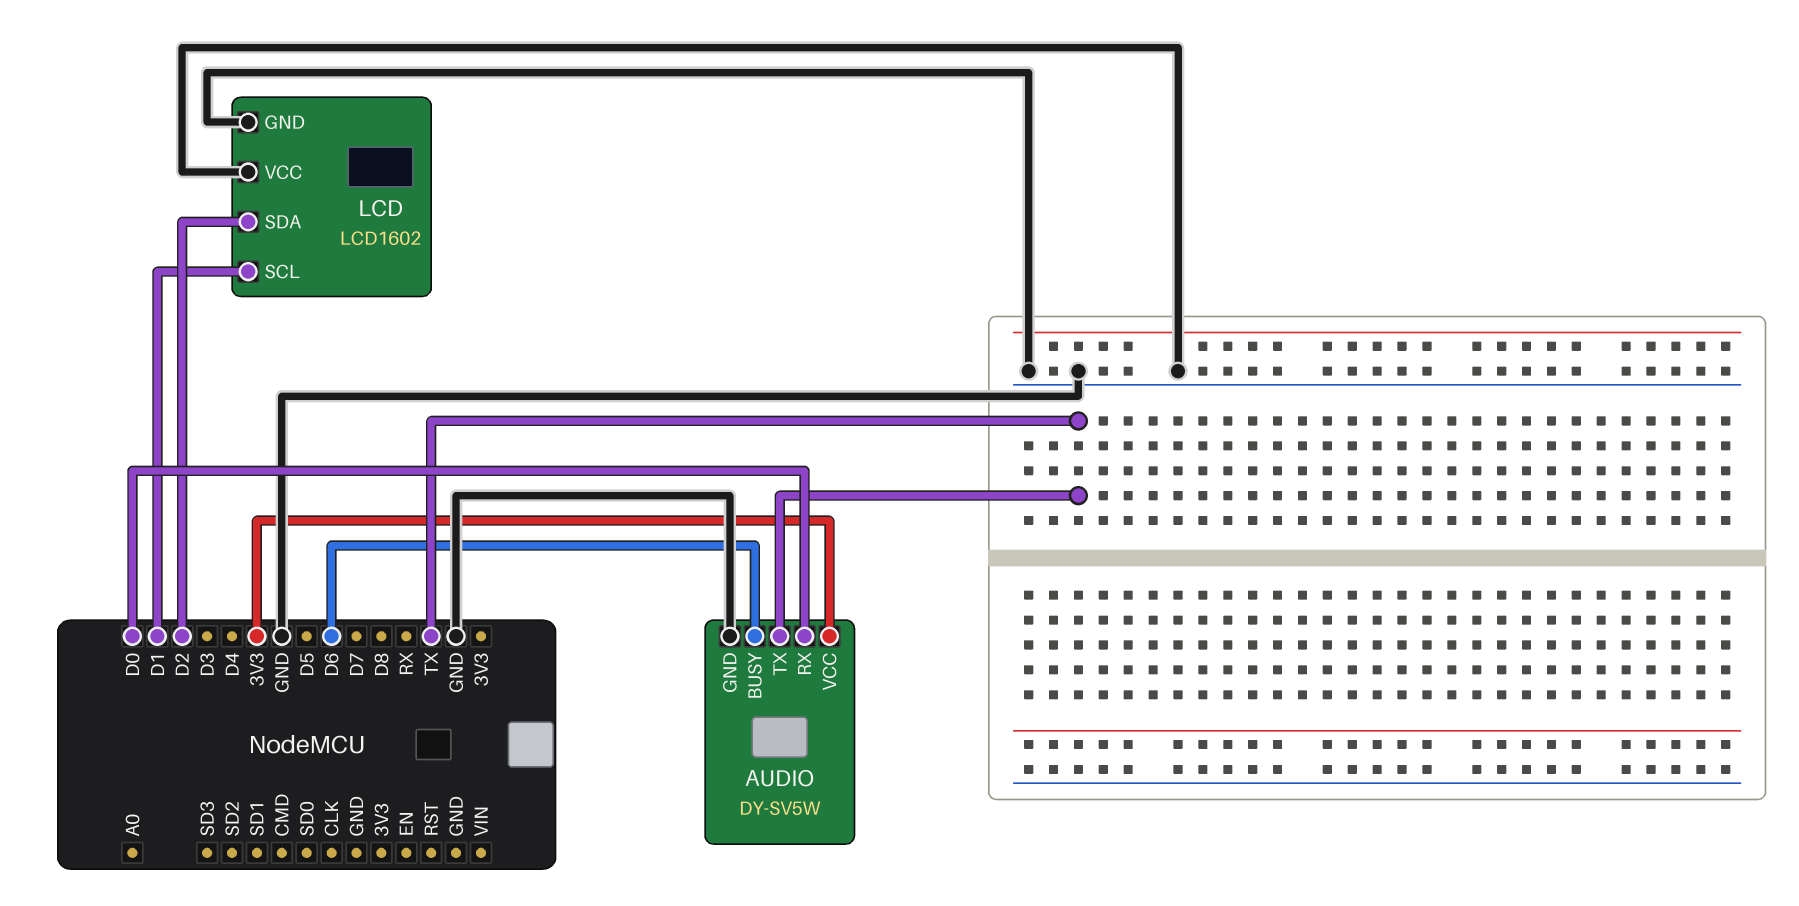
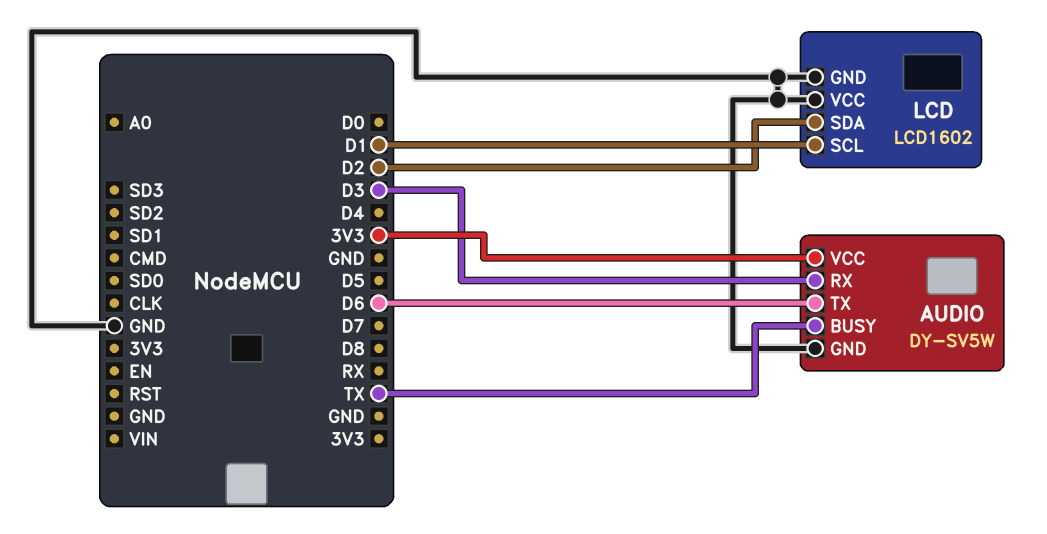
AUDIO pin BUSY: D6 -> TX
AUDIO pin RX: D0 -> D3
AUDIO pin TX: TX -> D6

